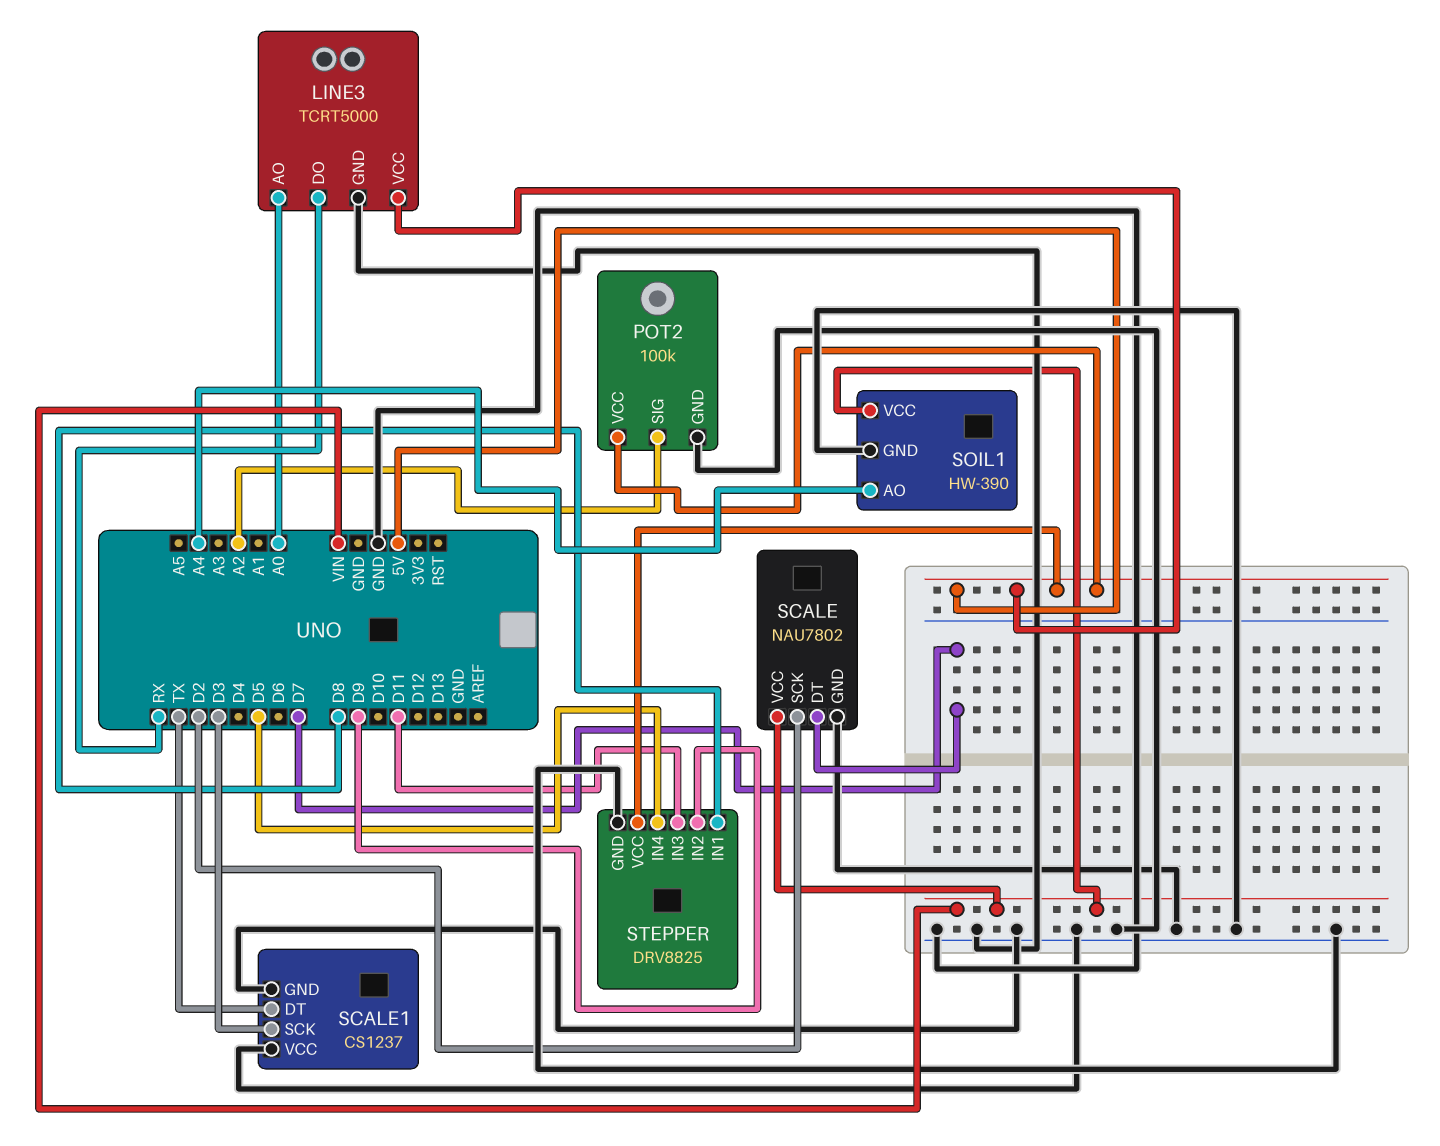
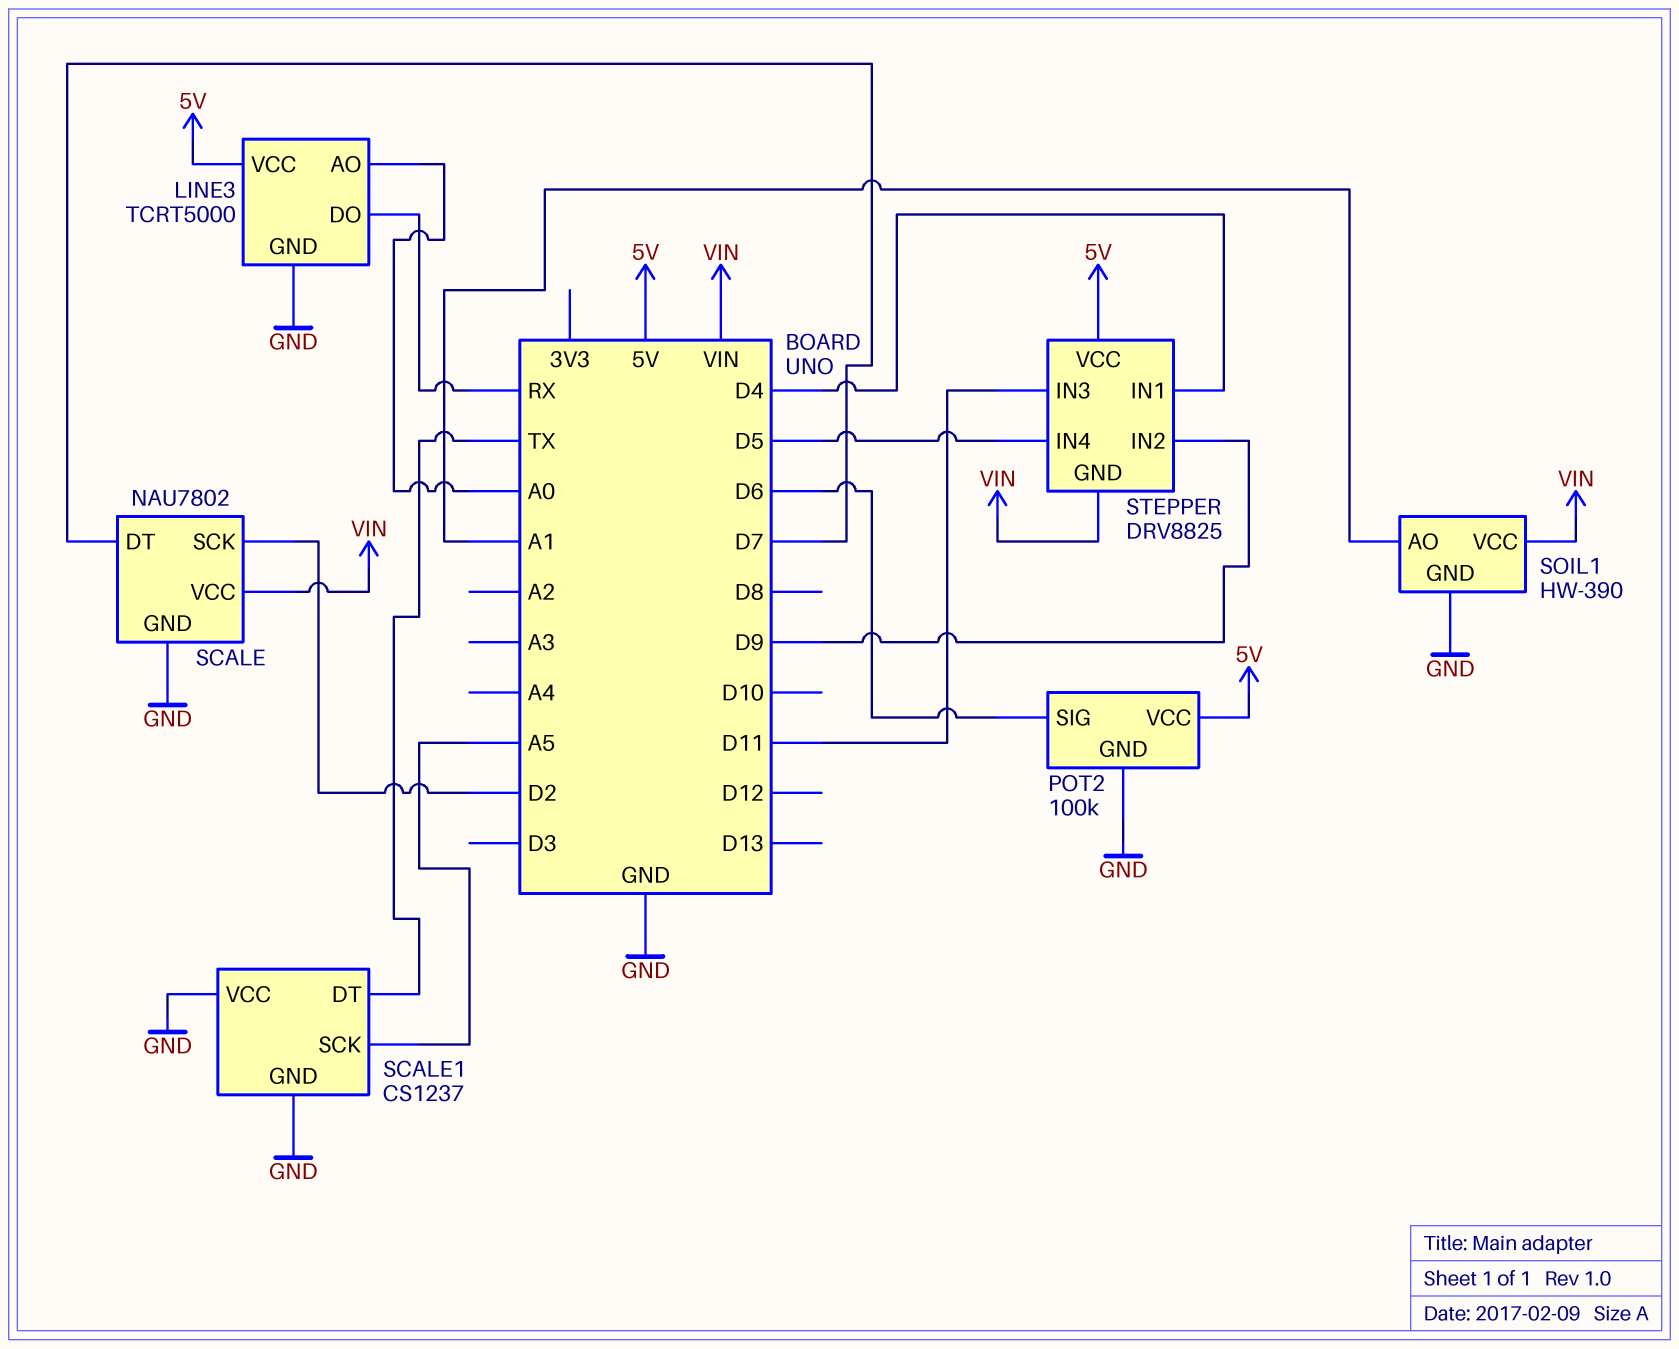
POT2 pin SIG: A2 -> D6
SCALE1 pin SCK: D3 -> A5
SOIL1 pin AO: A4 -> A1
STEPPER pin GND: GND -> VIN
STEPPER pin IN1: D8 -> D4

